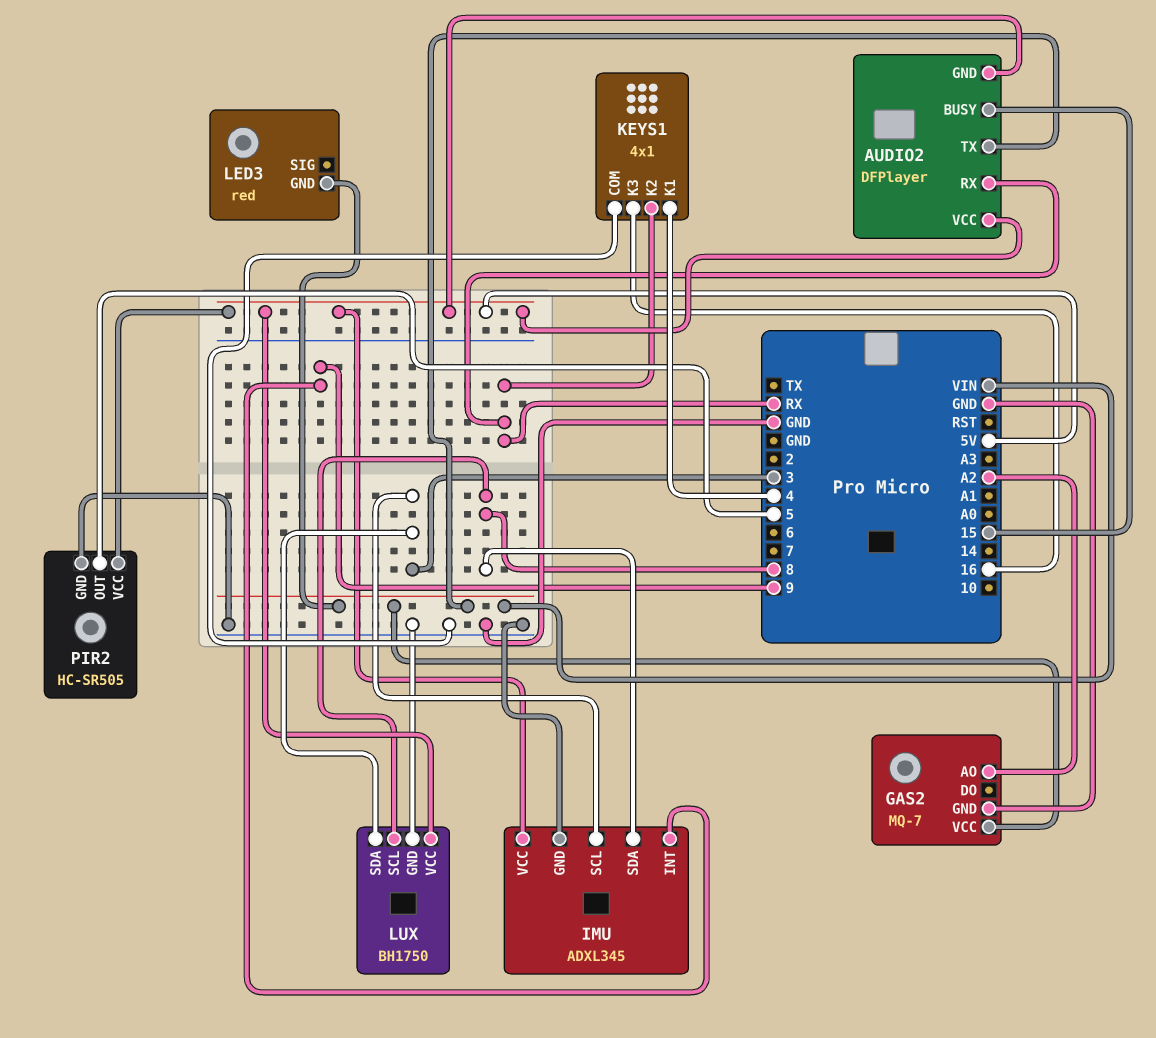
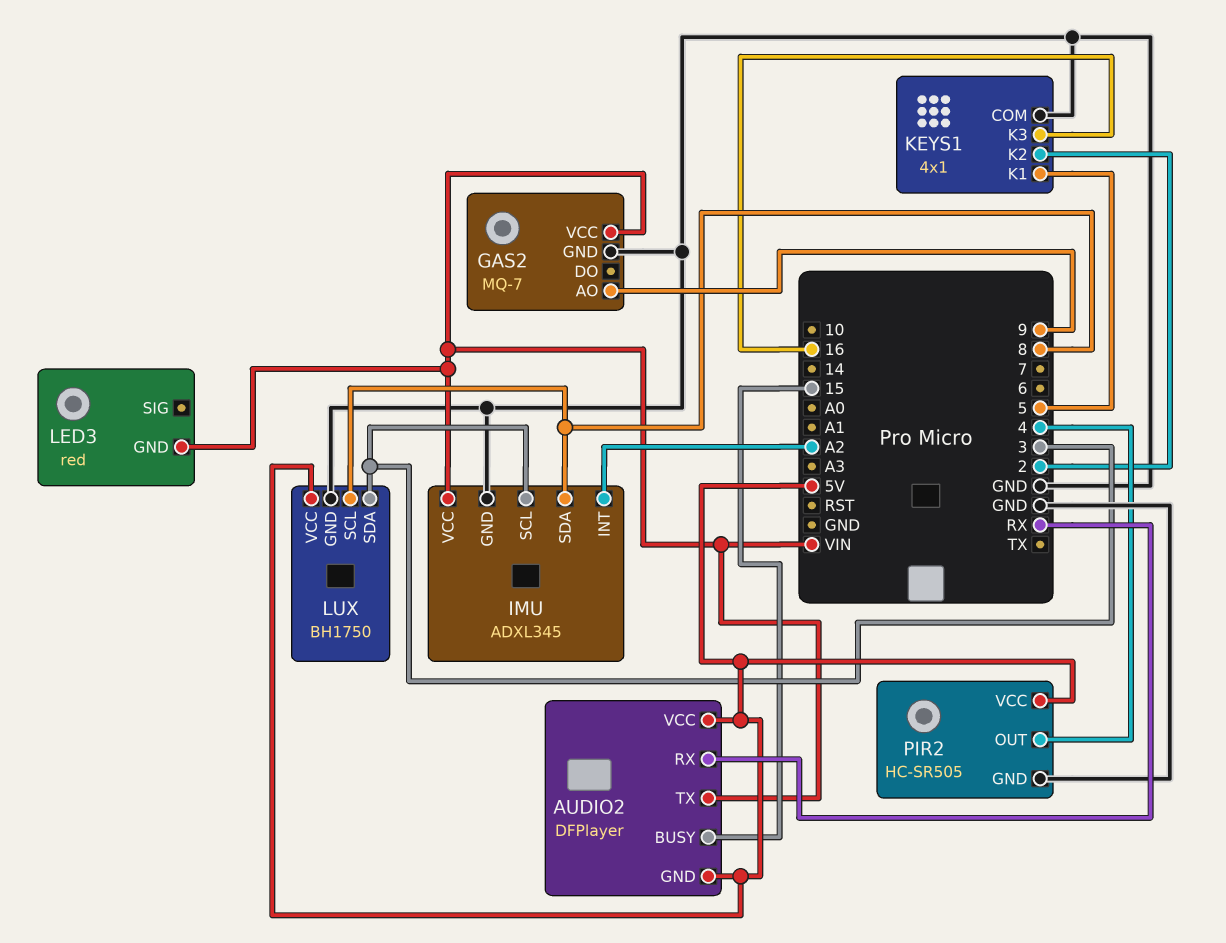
GAS2 pin AO: A2 -> 9
IMU pin INT: 9 -> A2
IMU pin VCC: 5V -> VIN
KEYS1 pin K1: 4 -> 5
KEYS1 pin K2: RX -> 2
PIR2 pin OUT: 5 -> 4

